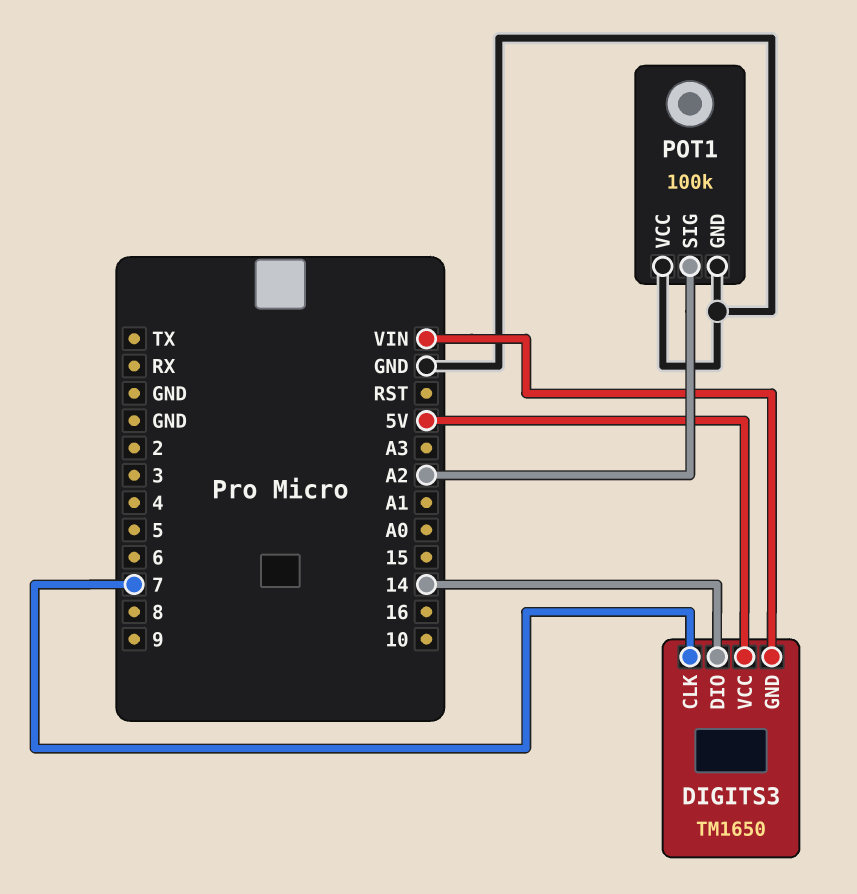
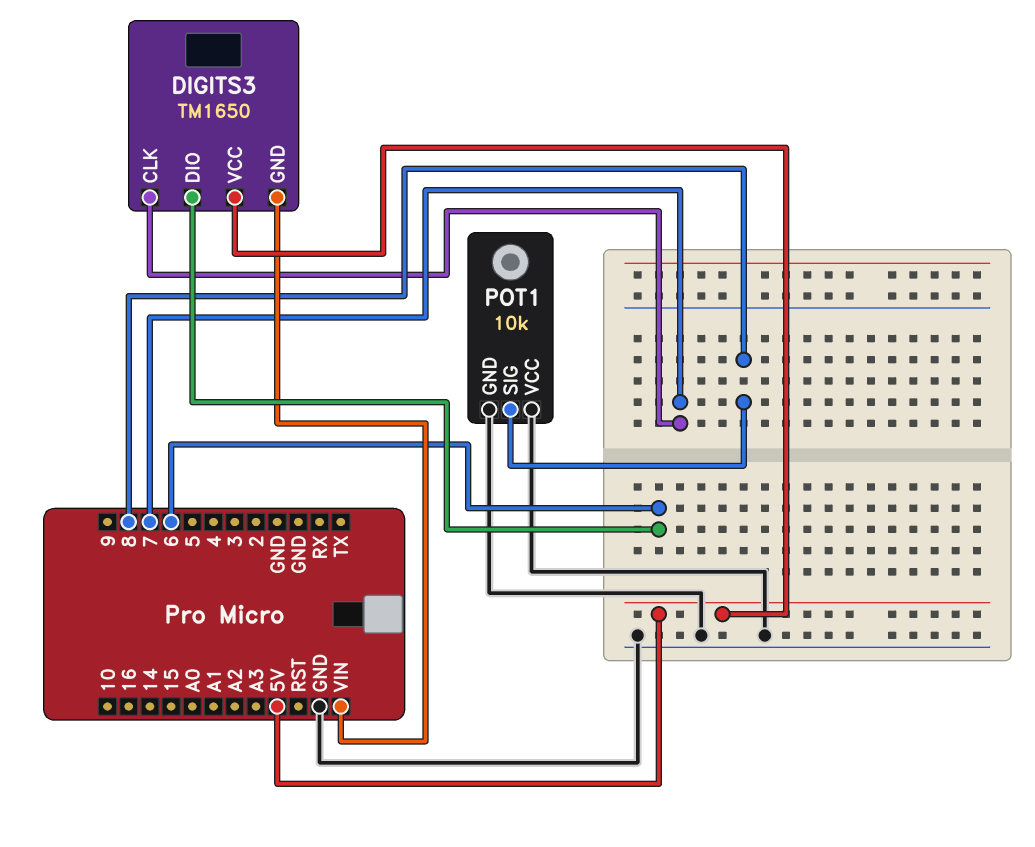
DIGITS3 pin DIO: 14 -> 6
POT1: 100k -> 10k
POT1 pin SIG: A2 -> 8

